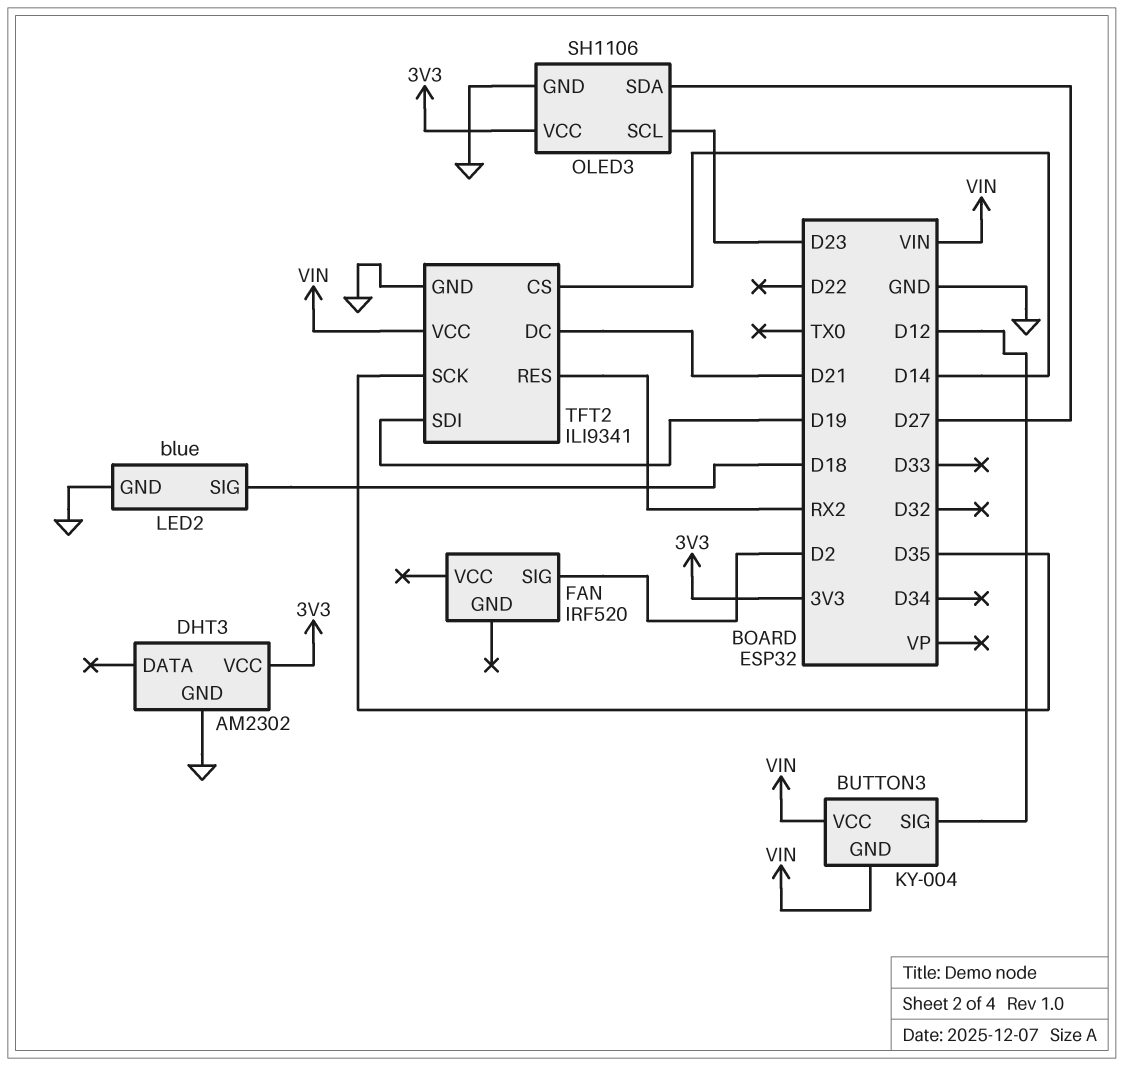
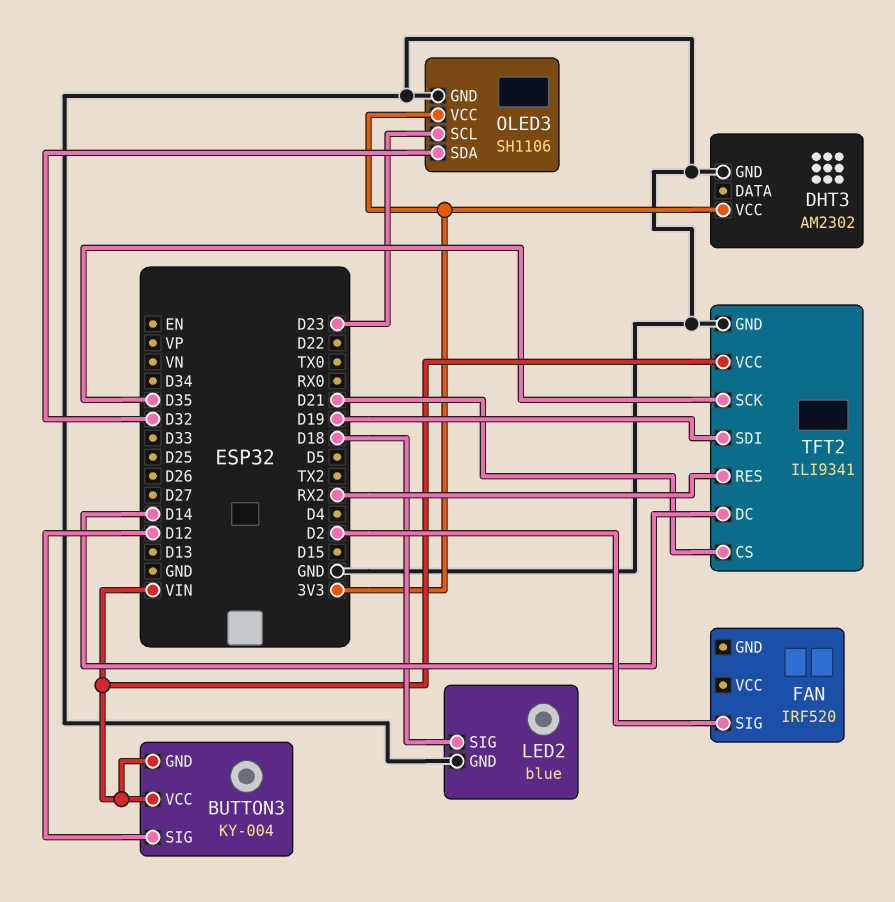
OLED3 pin SDA: D27 -> D32
TFT2 pin CS: D14 -> D21
TFT2 pin DC: D21 -> D14

